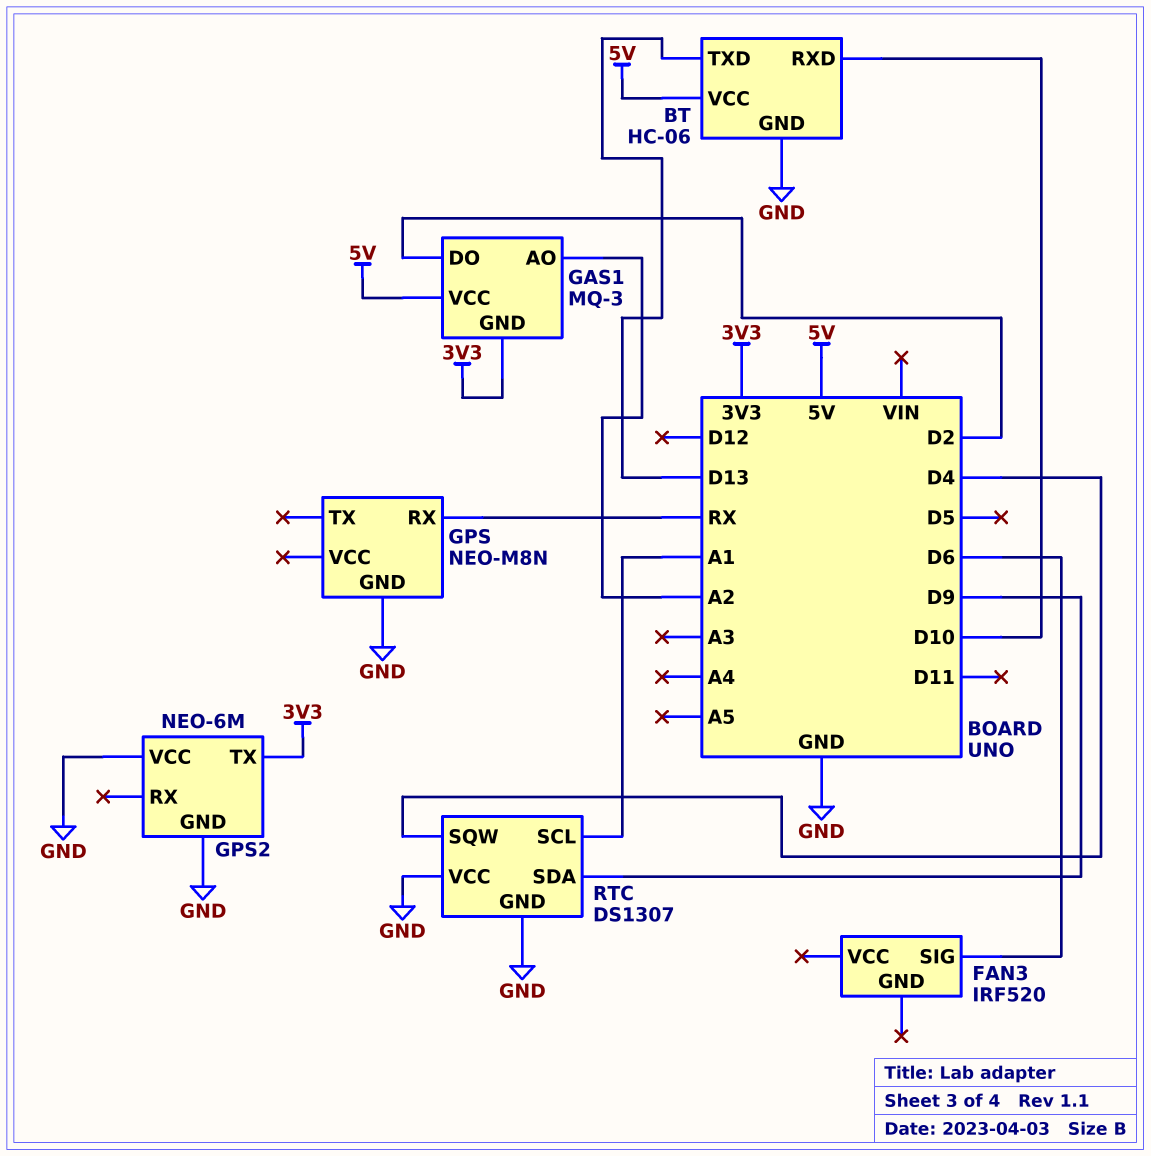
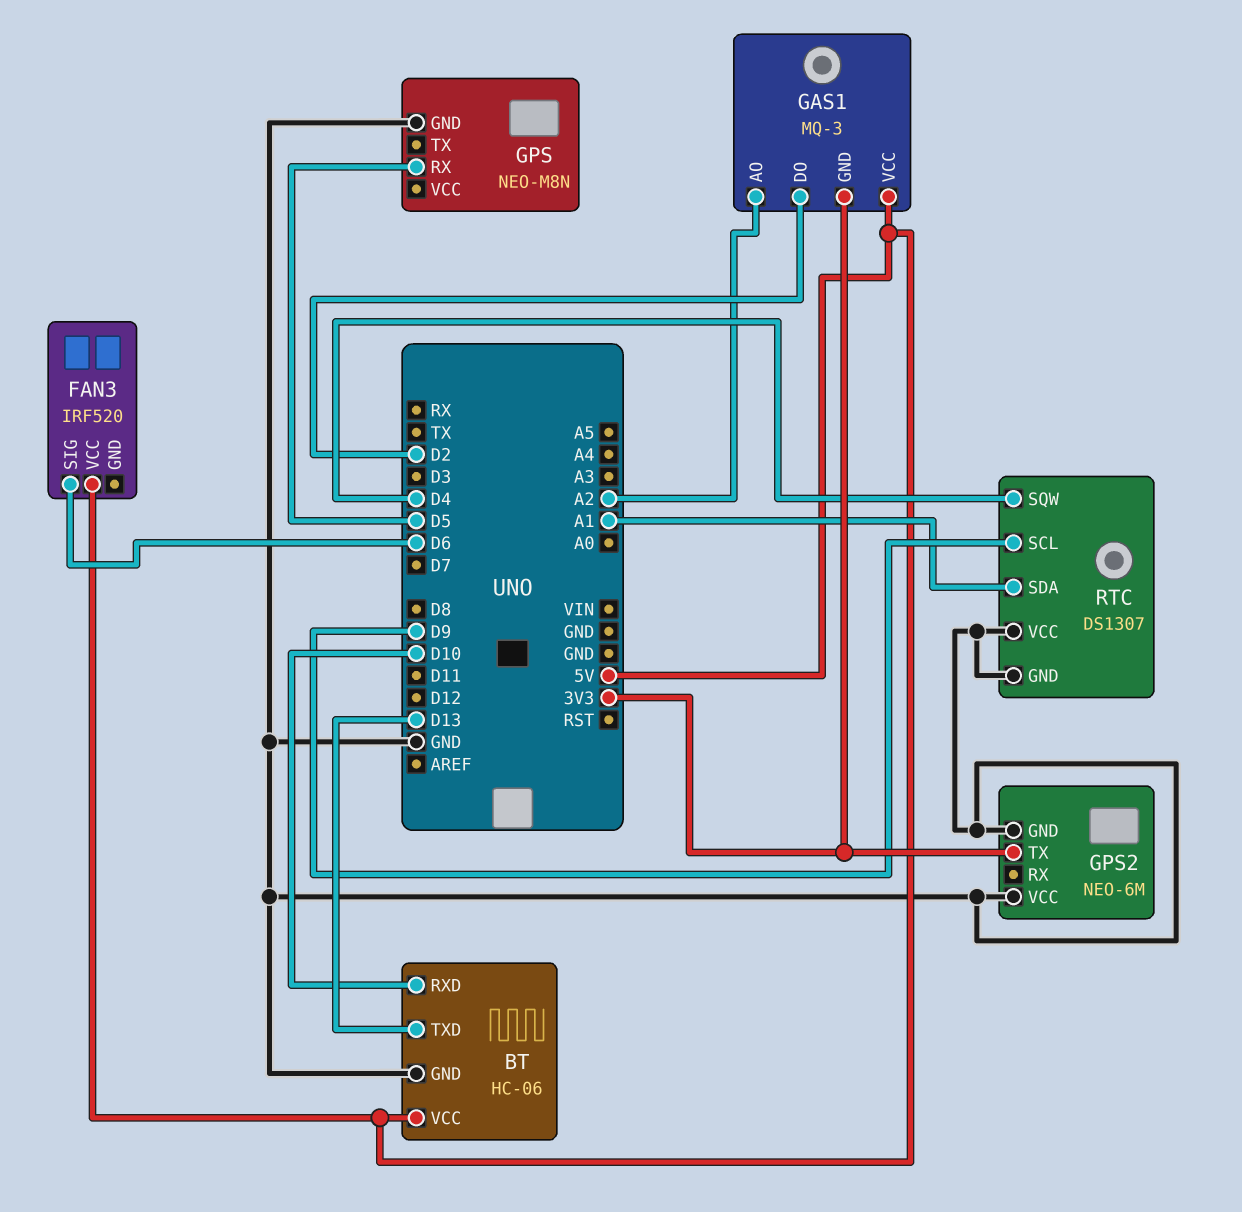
FAN3 pin VCC: none -> 5V
GPS pin RX: RX -> D5
RTC pin SCL: A1 -> D9
RTC pin SDA: D9 -> A1

